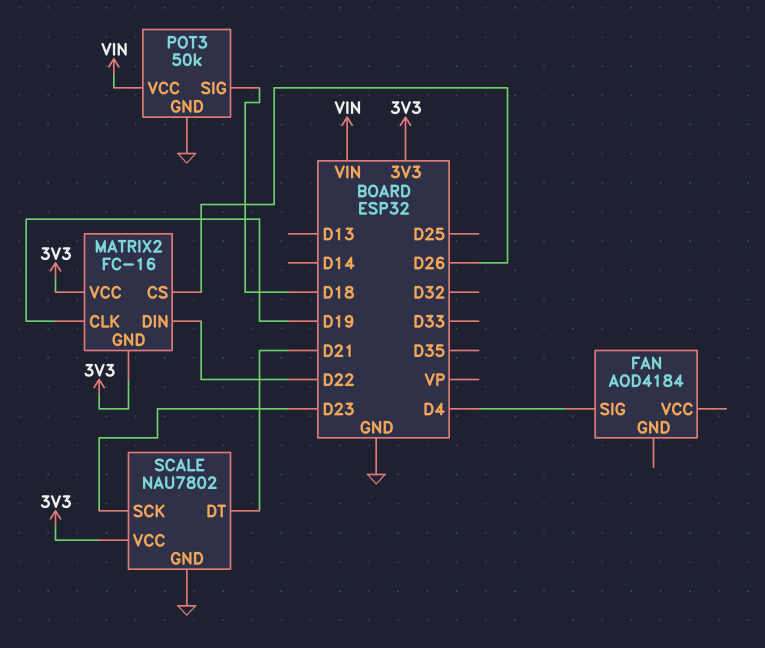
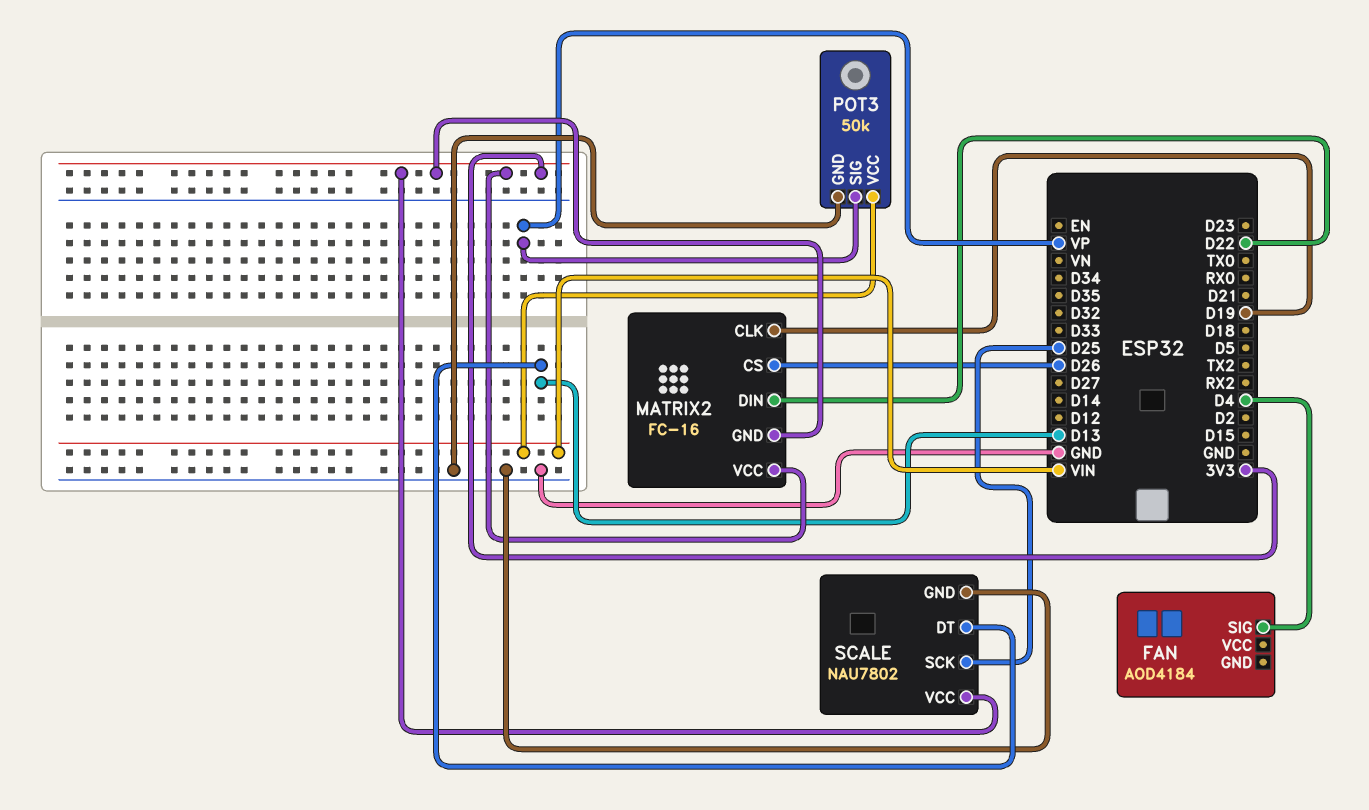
POT3 pin SIG: D18 -> VP
SCALE pin DT: D21 -> D13
SCALE pin SCK: D23 -> D25

